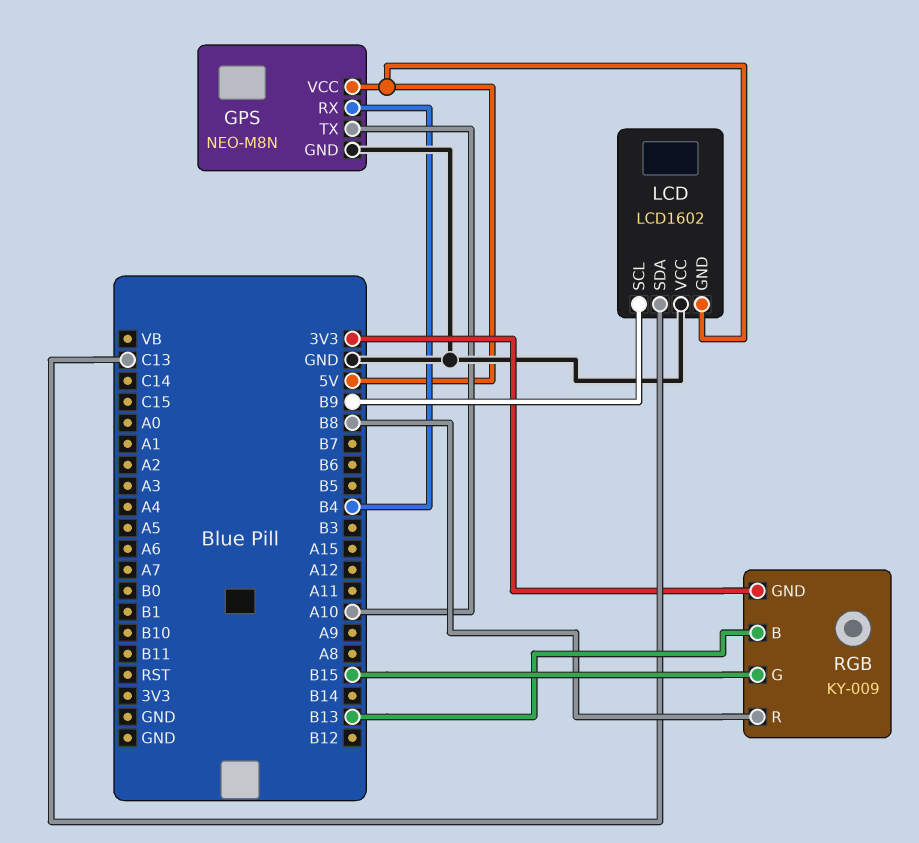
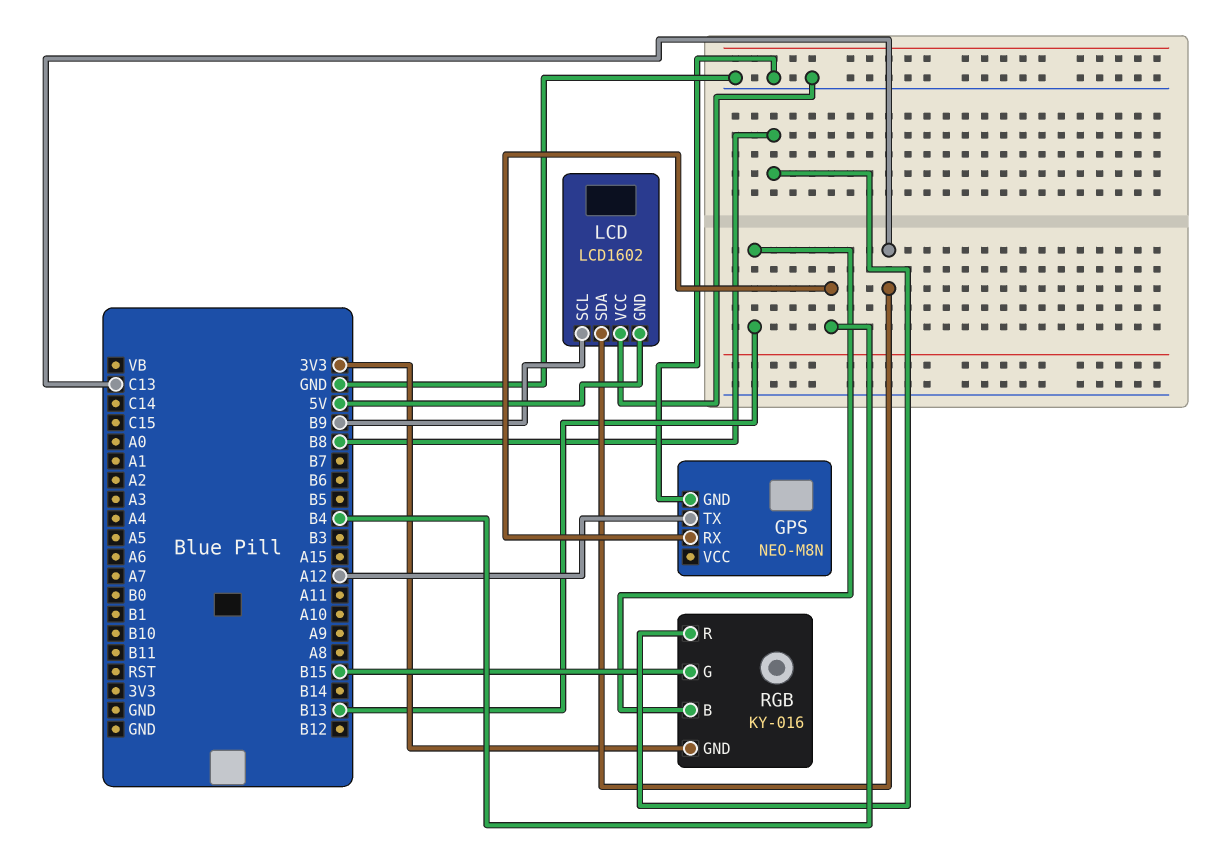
GPS pin TX: A10 -> A12
GPS pin VCC: 5V -> none
RGB: KY-009 -> KY-016

